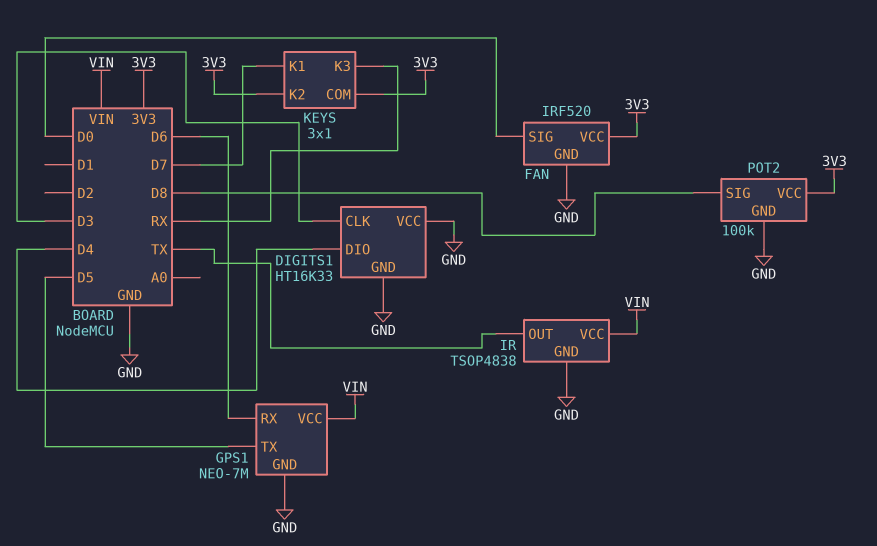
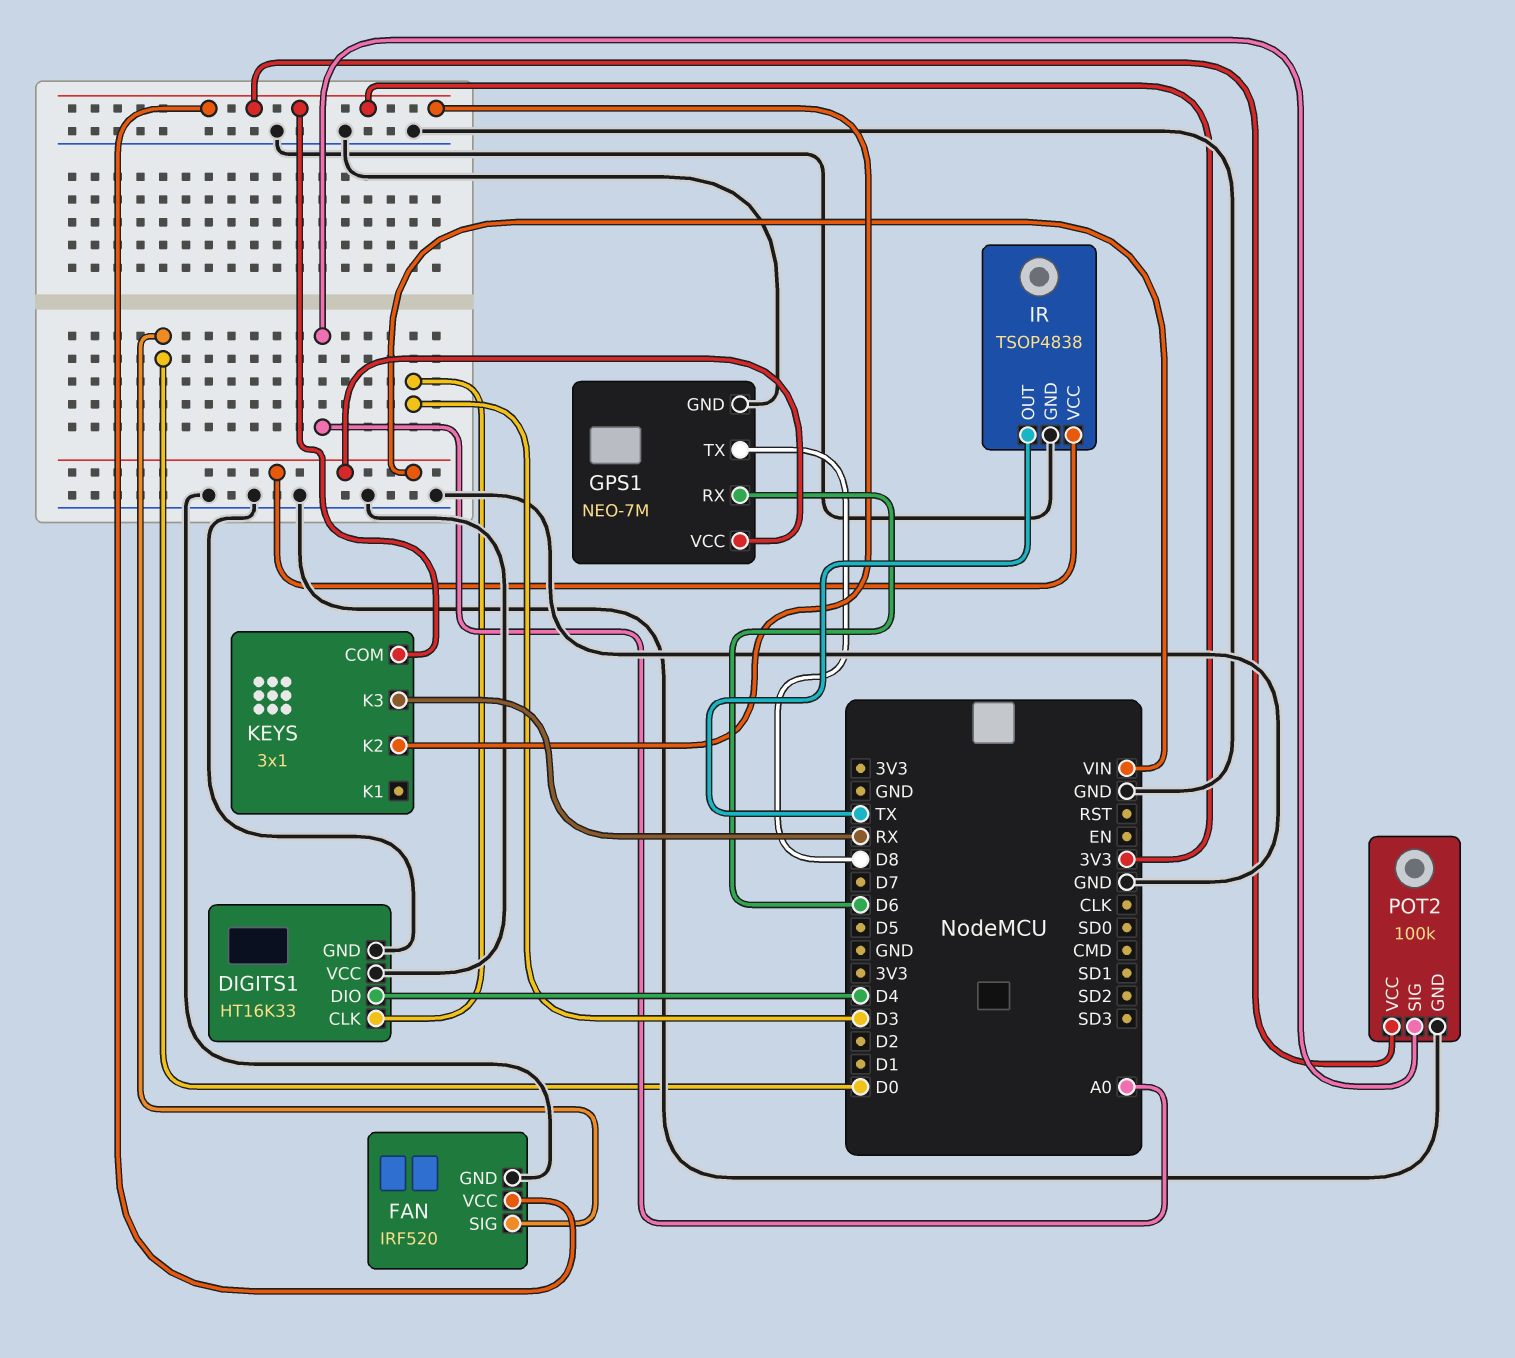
GPS1 pin TX: D5 -> D8
KEYS pin K1: D7 -> none
POT2 pin SIG: D8 -> A0

